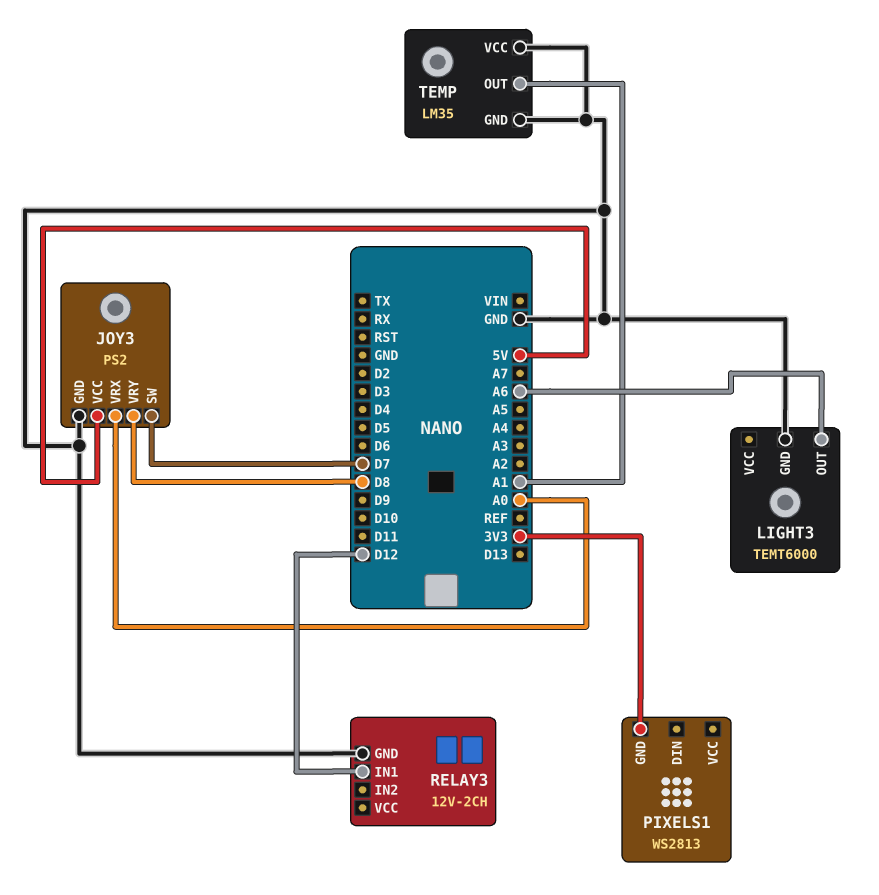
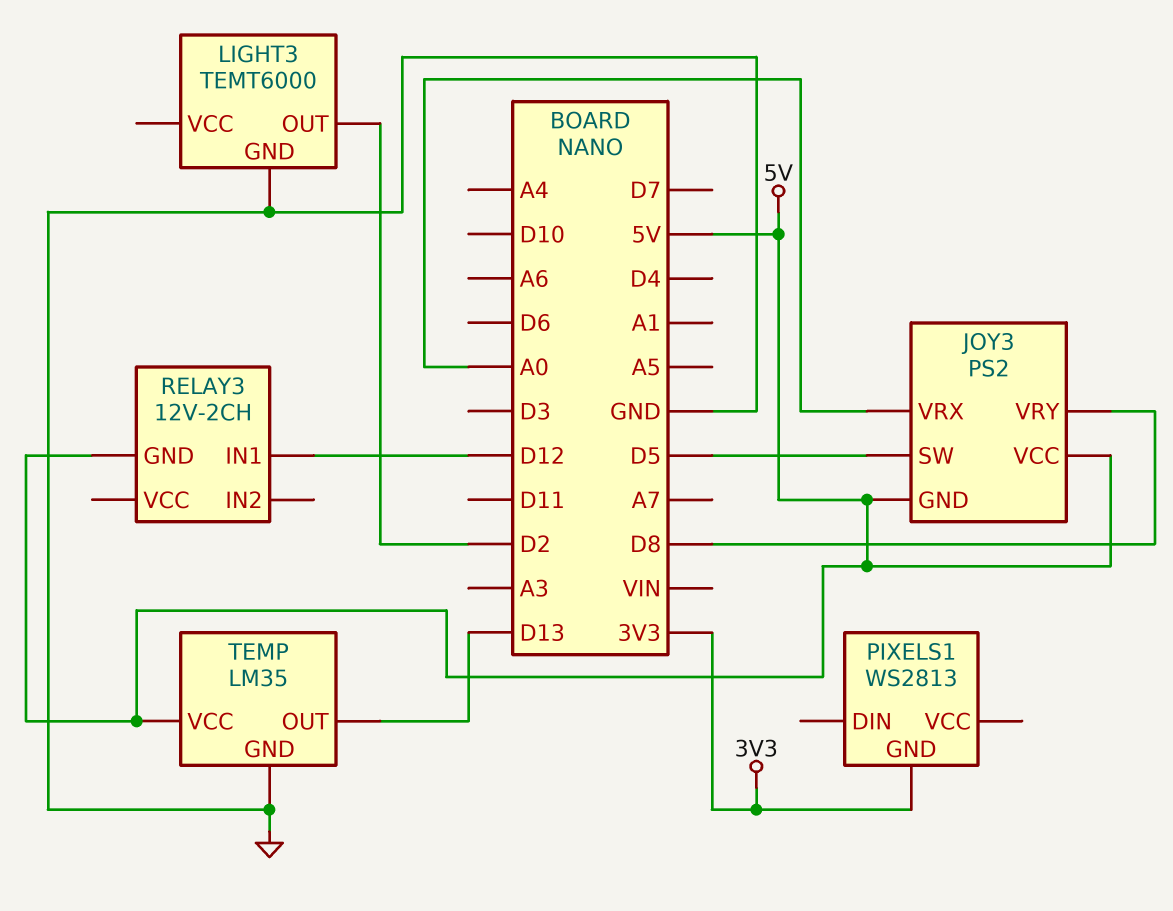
JOY3 pin GND: GND -> 5V
JOY3 pin SW: D7 -> D5
LIGHT3 pin OUT: A6 -> D2
RELAY3 pin GND: GND -> 5V
TEMP pin OUT: A1 -> D13
TEMP pin VCC: GND -> 5V

